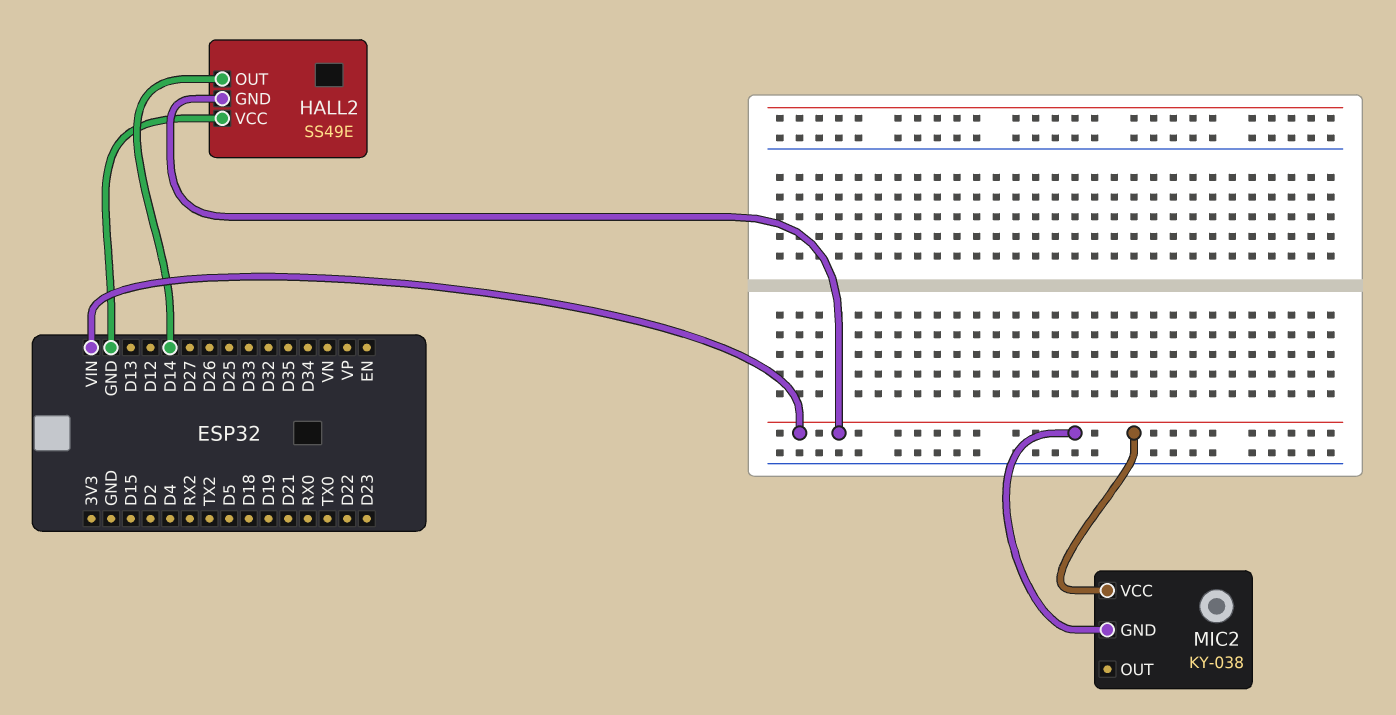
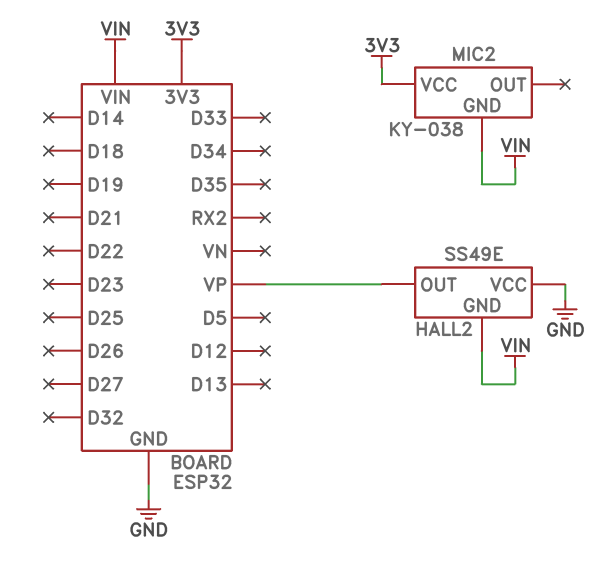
HALL2 pin OUT: D14 -> VP
MIC2 pin VCC: VIN -> 3V3

